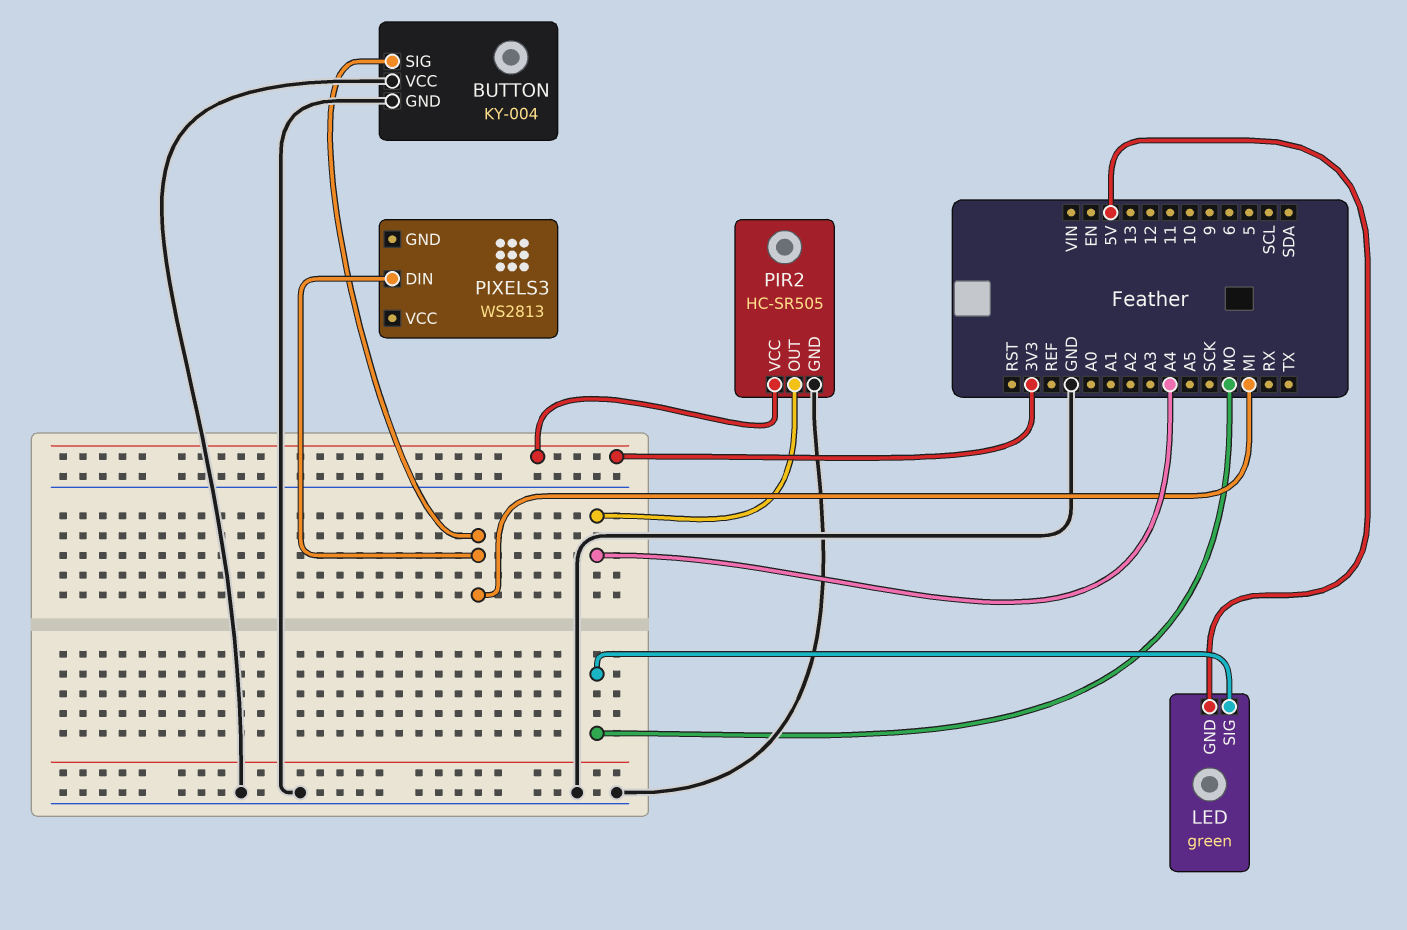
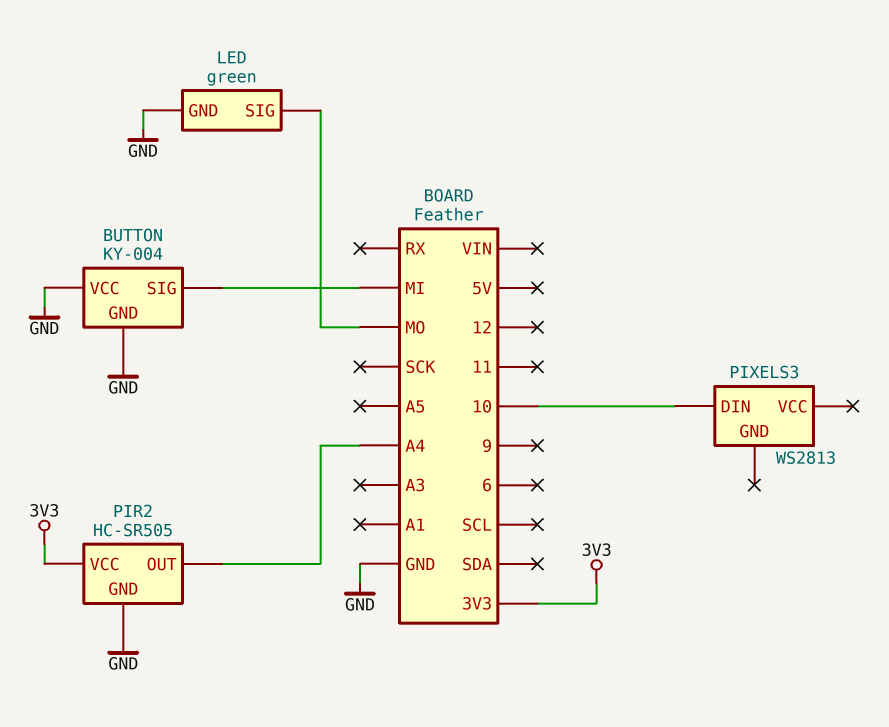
LED pin GND: 5V -> GND
PIXELS3 pin DIN: MI -> 10

